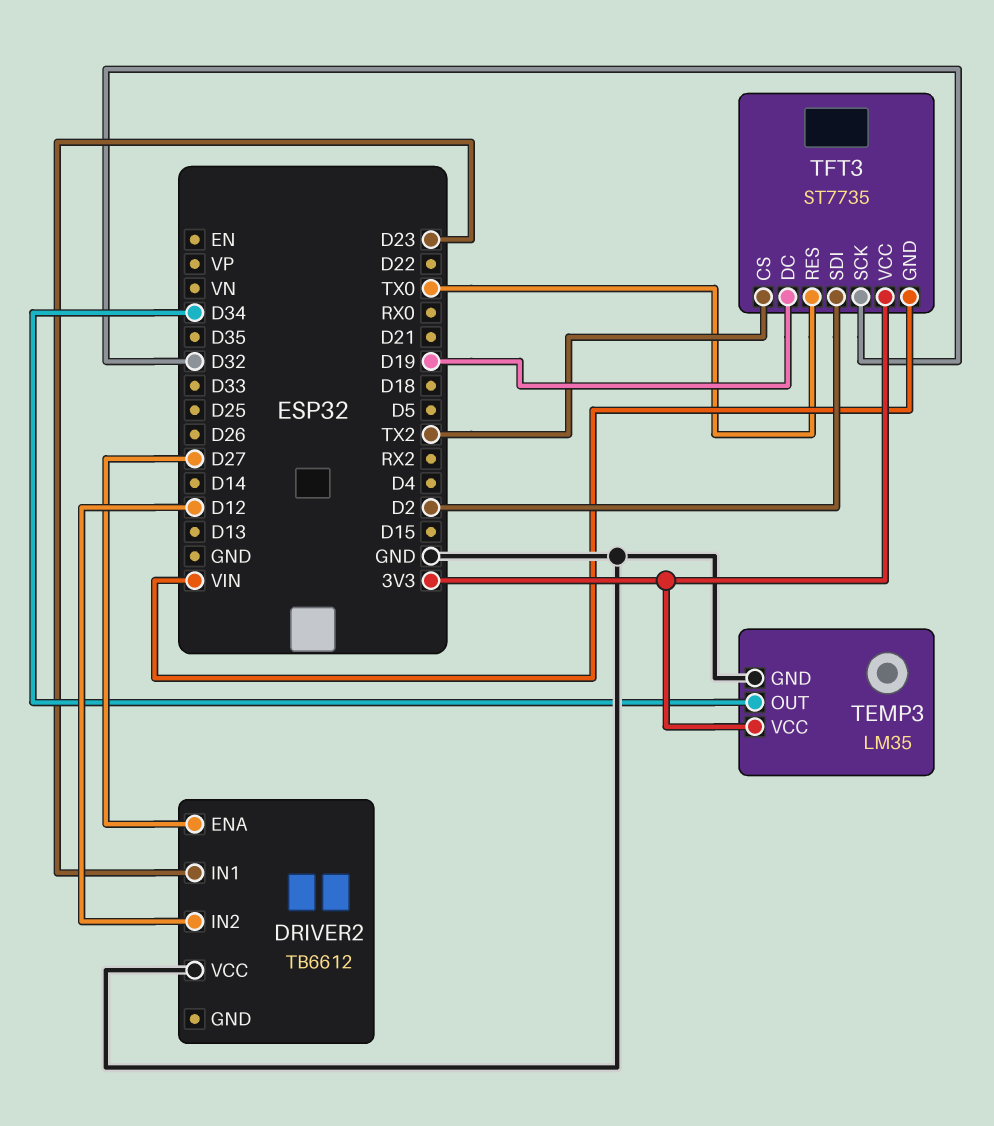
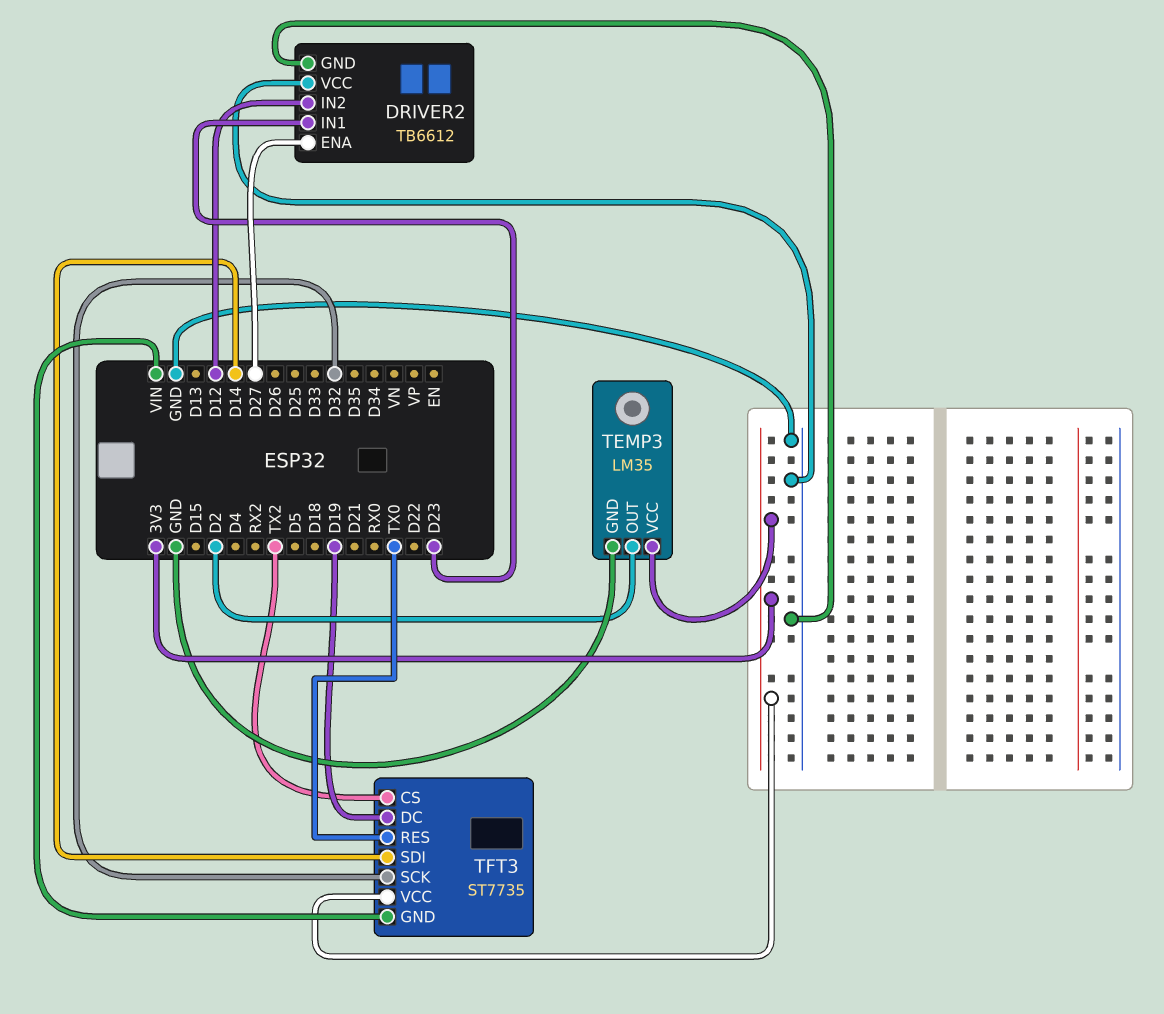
DRIVER2 pin GND: none -> GND
TEMP3 pin OUT: D34 -> D2
TFT3 pin SDI: D2 -> D14

